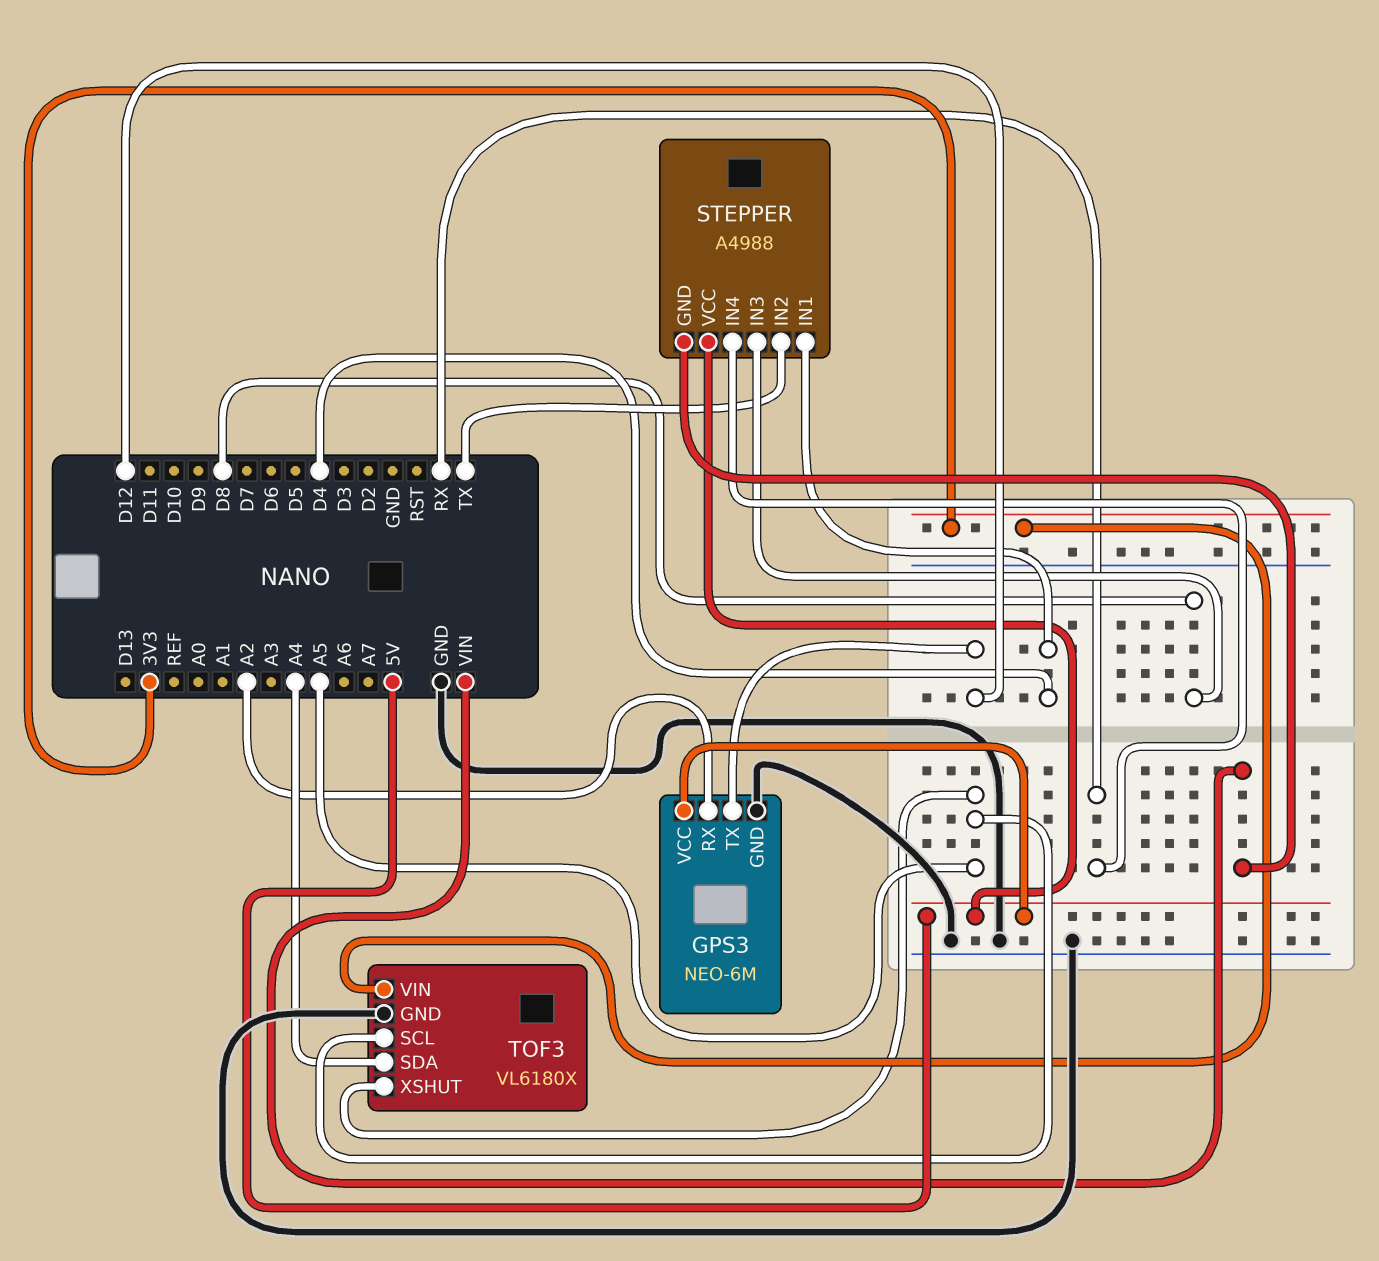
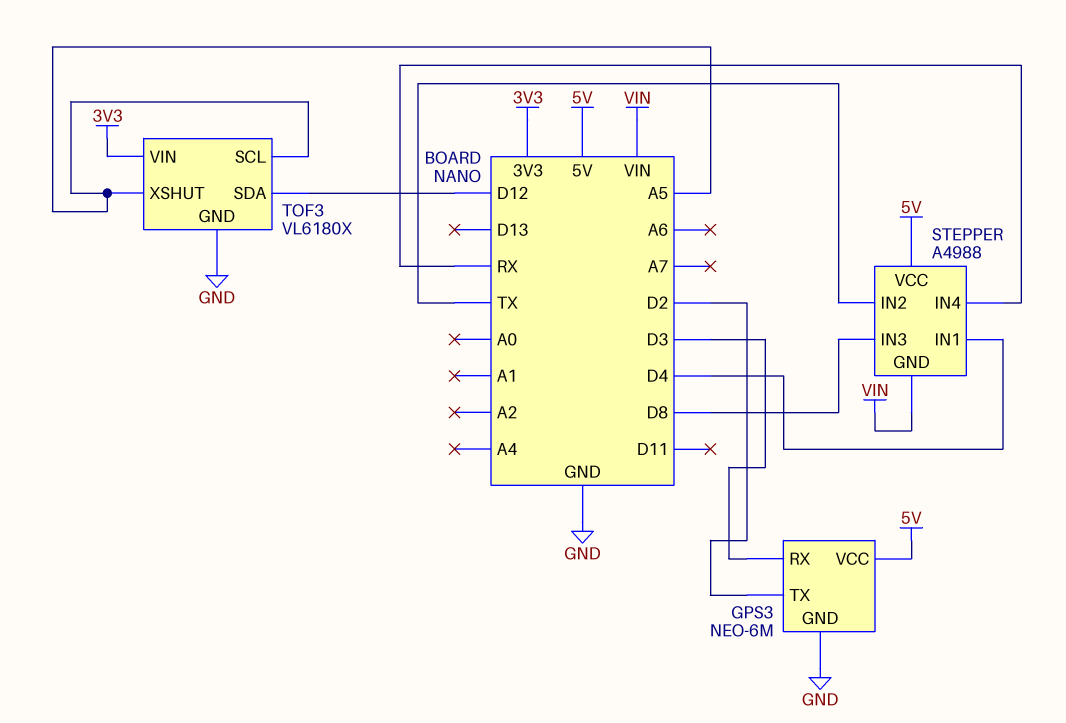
GPS3 pin RX: A2 -> D3
GPS3 pin TX: D12 -> D2
TOF3 pin SDA: A4 -> D12

